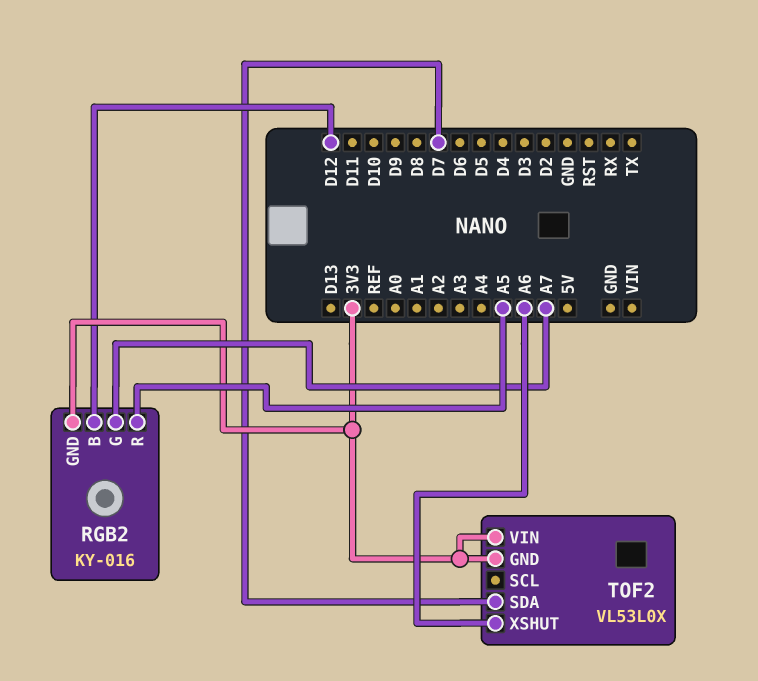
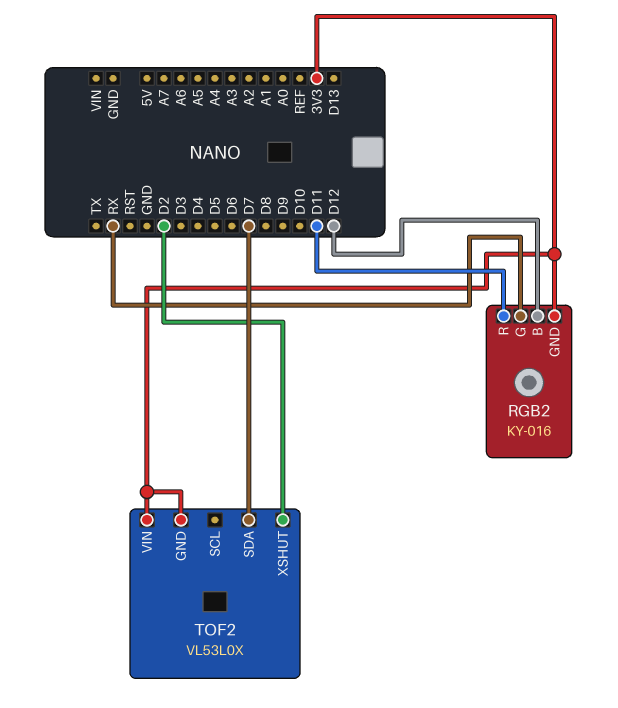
RGB2 pin G: A7 -> RX
RGB2 pin R: A5 -> D11
TOF2 pin XSHUT: A6 -> D2

